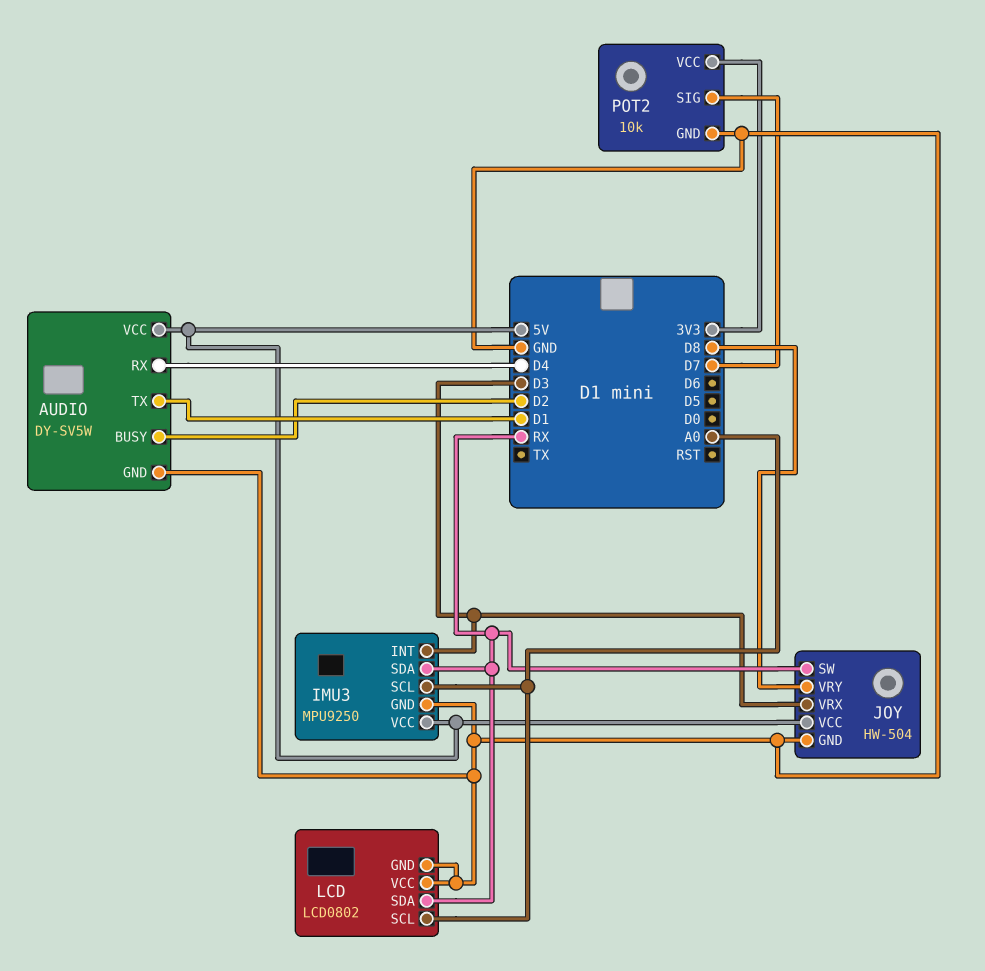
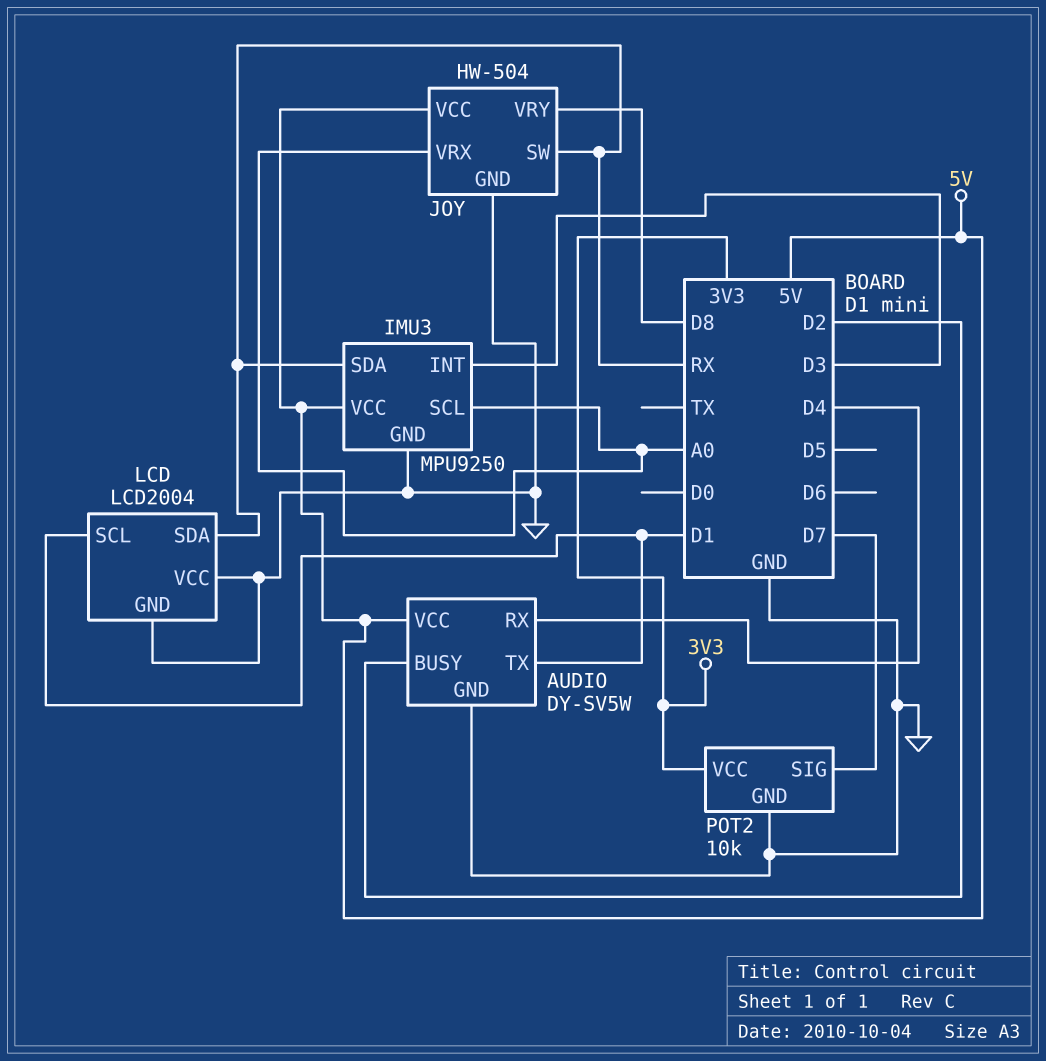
JOY pin VRX: D3 -> A0
LCD: LCD0802 -> LCD2004
LCD pin SCL: A0 -> D1

